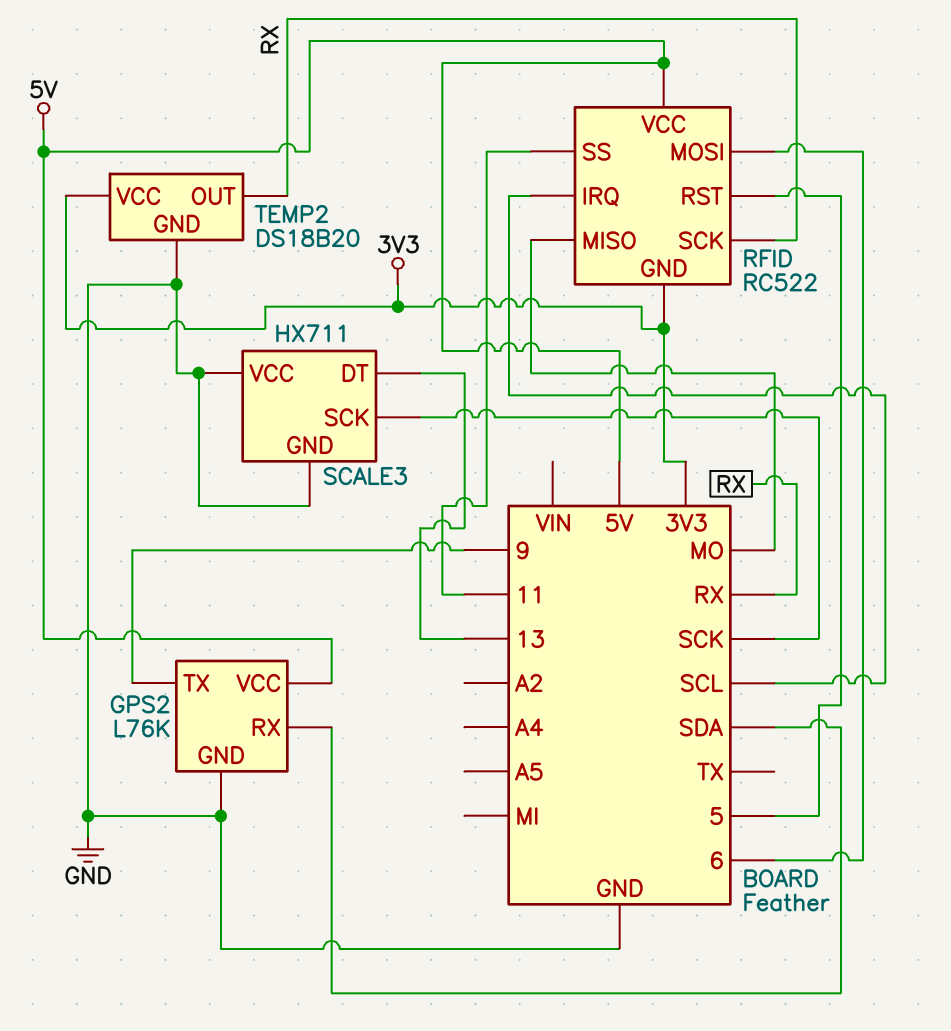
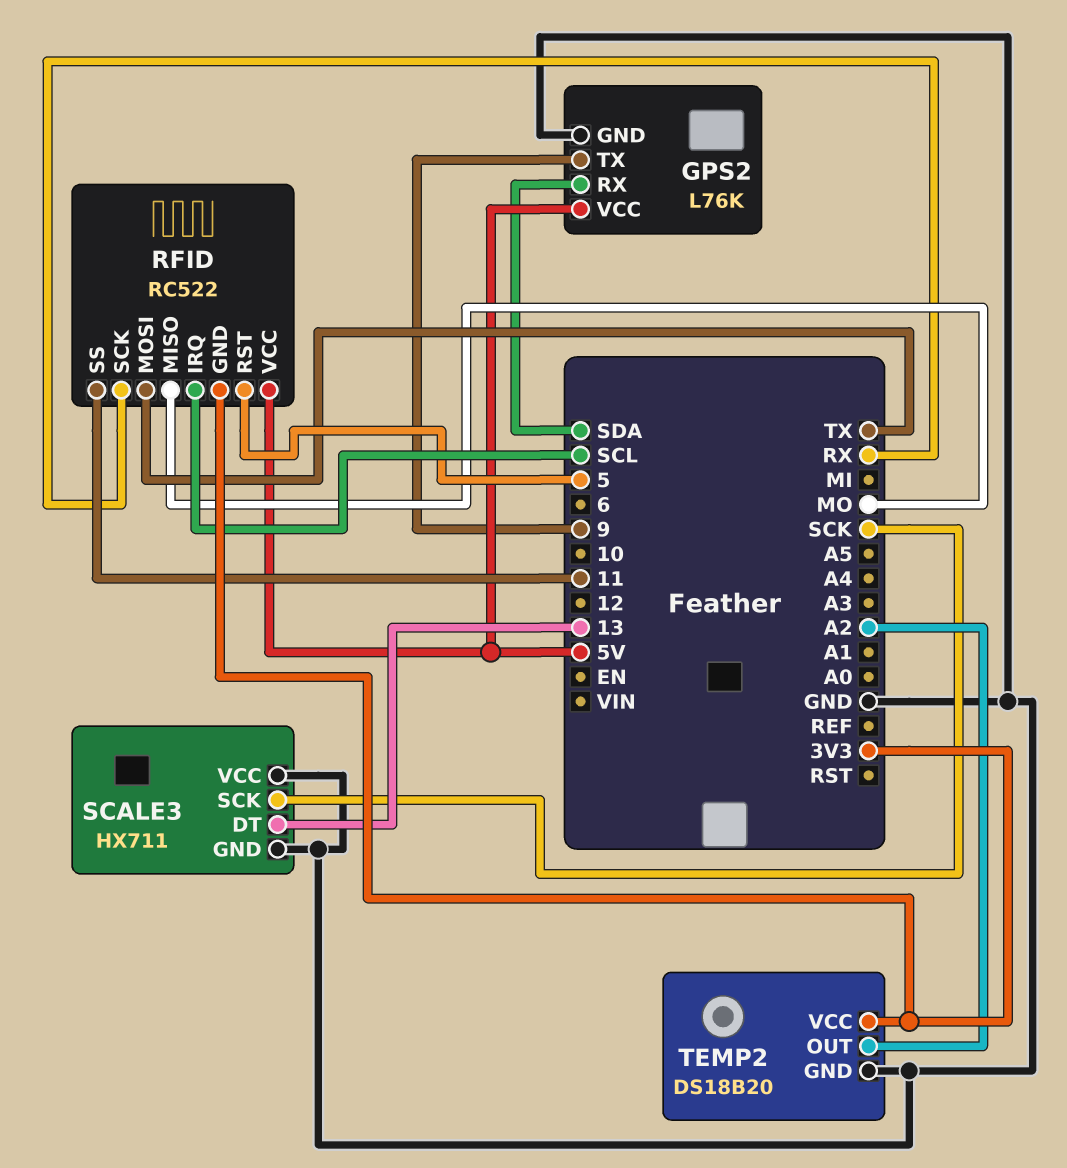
RFID pin MOSI: 6 -> TX
TEMP2 pin OUT: RX -> A2

